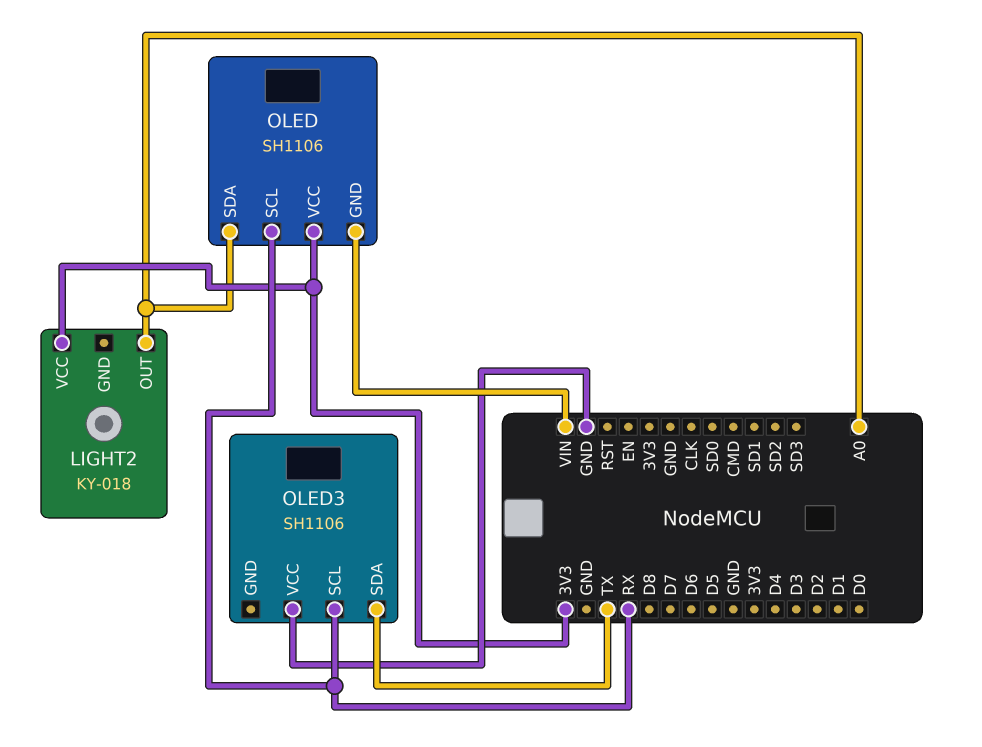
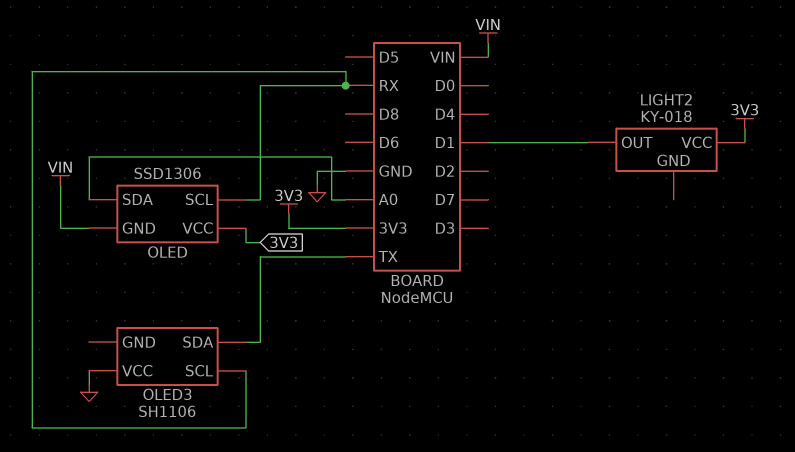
LIGHT2 pin OUT: A0 -> D1
OLED: SH1106 -> SSD1306

